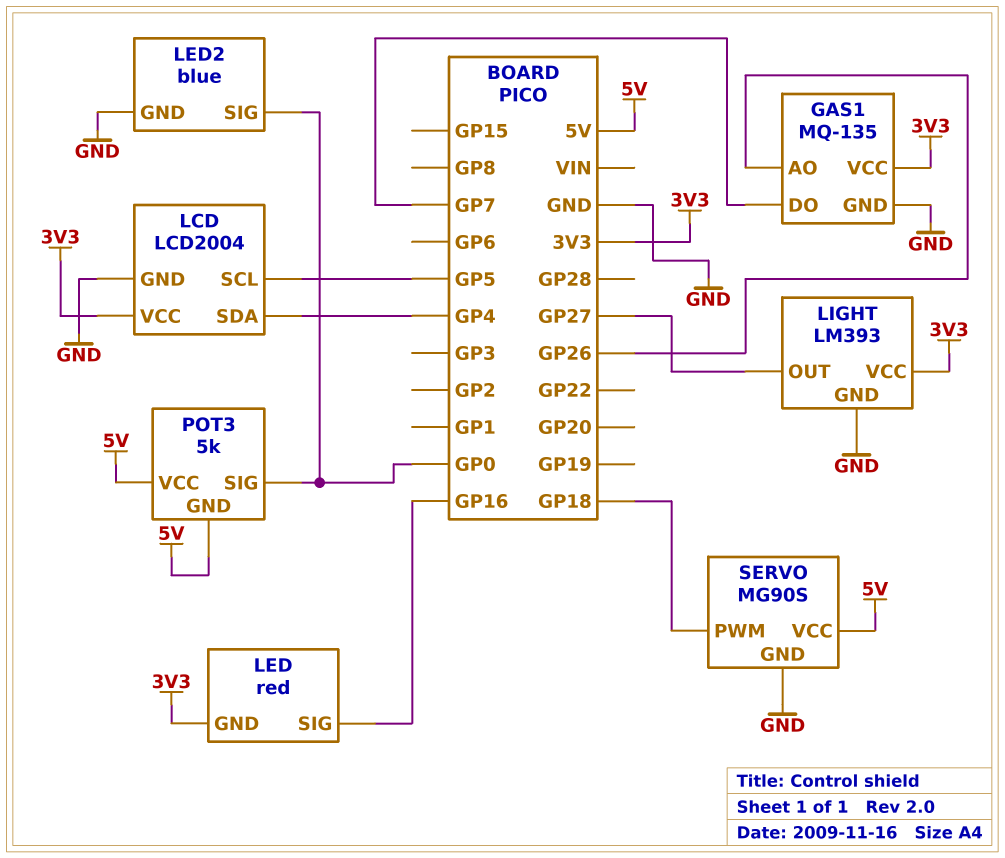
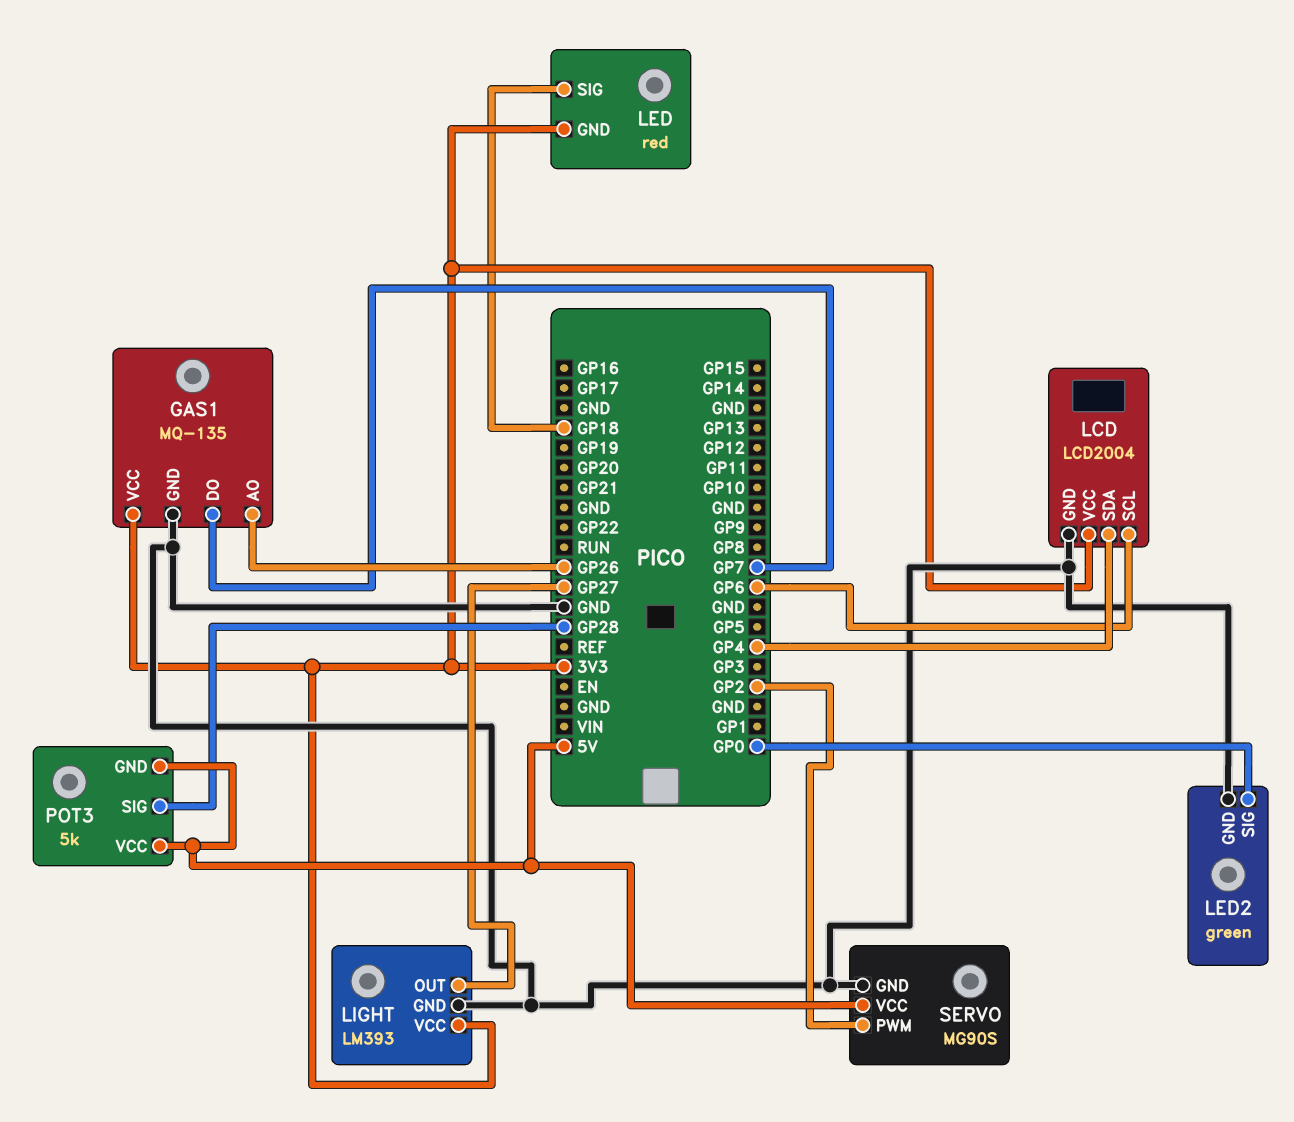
LCD pin SCL: GP5 -> GP6
LED pin SIG: GP16 -> GP18
LED2: blue -> green
POT3 pin SIG: GP0 -> GP28
SERVO pin PWM: GP18 -> GP2

